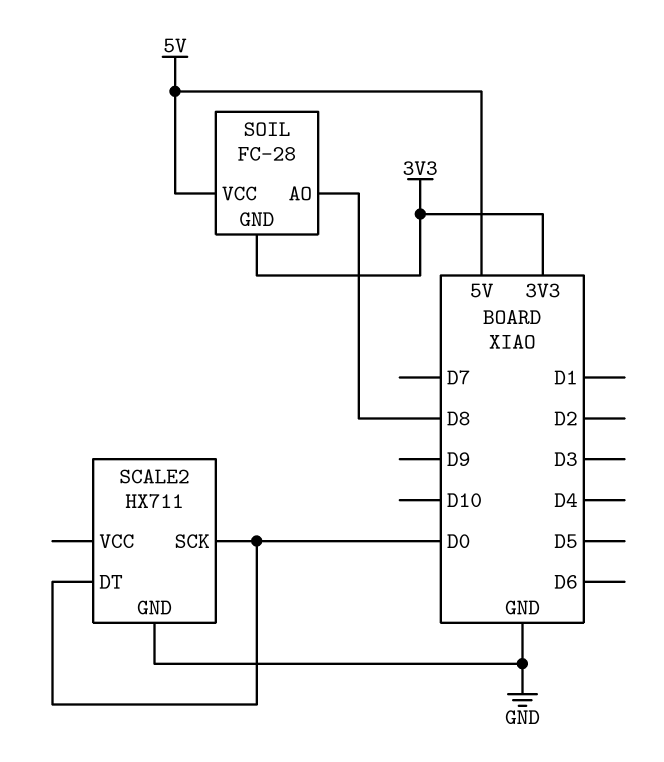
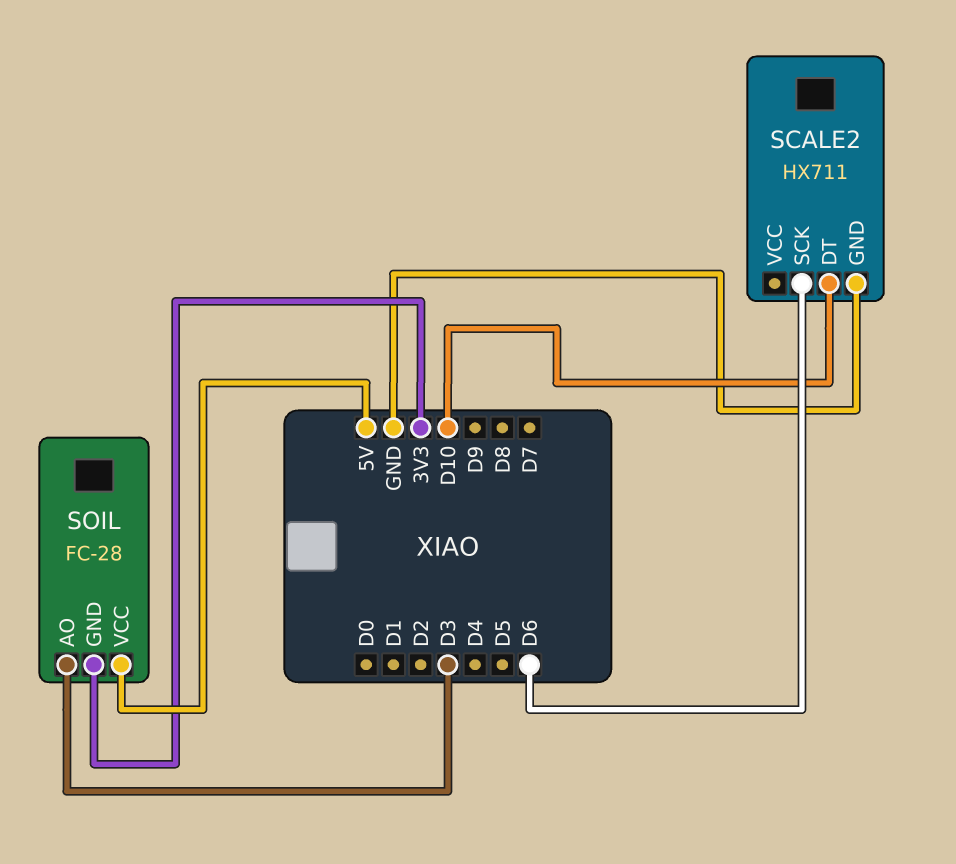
SCALE2 pin DT: D0 -> D10
SCALE2 pin SCK: D0 -> D6
SOIL pin AO: D8 -> D3

